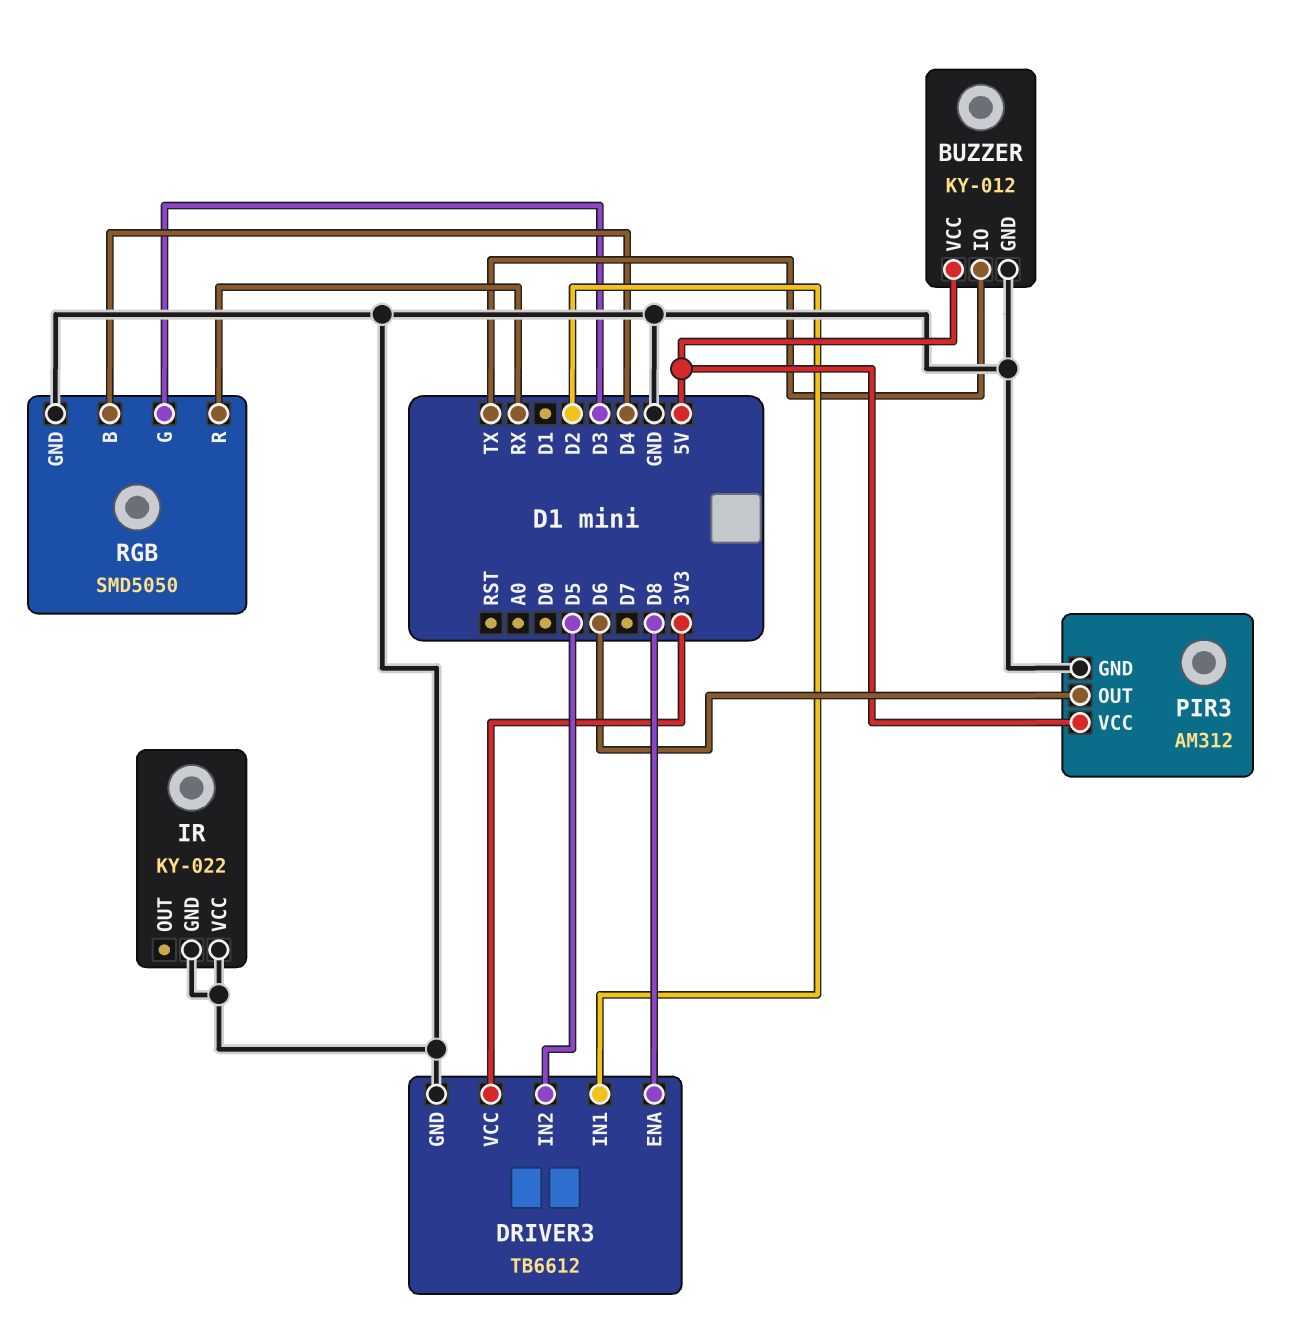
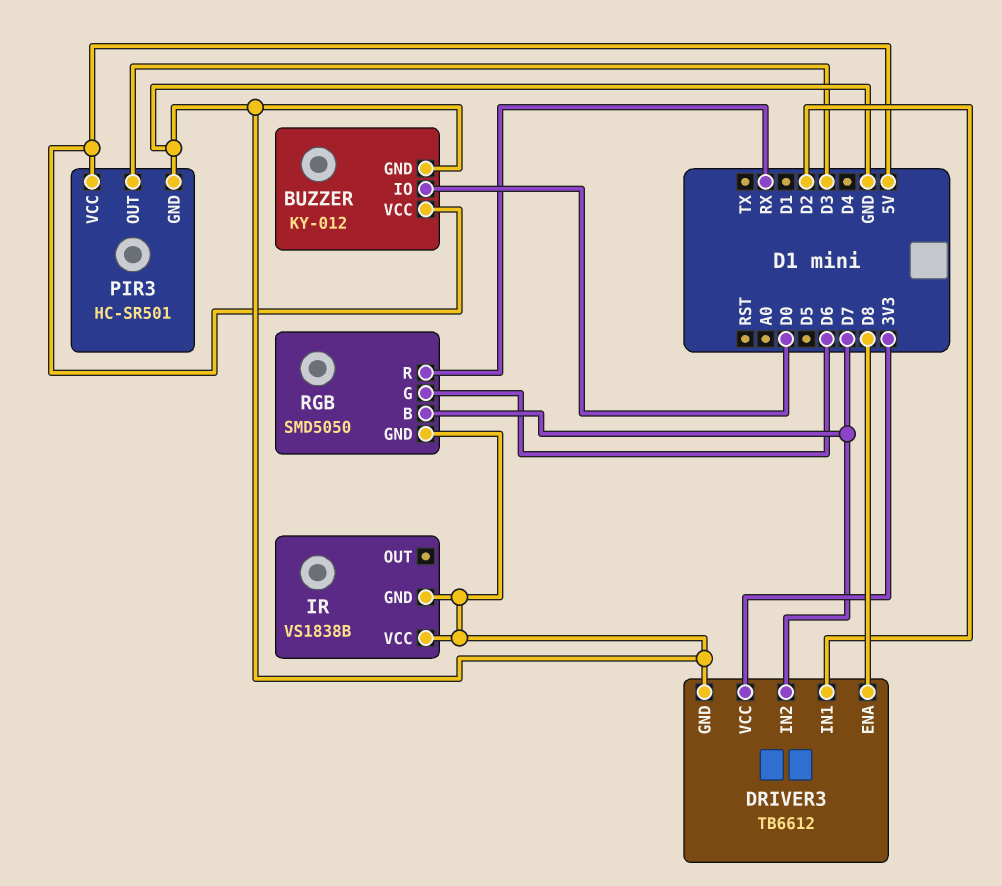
BUZZER pin IO: TX -> D0
DRIVER3 pin IN2: D5 -> D7
IR: KY-022 -> VS1838B
PIR3: AM312 -> HC-SR501
PIR3 pin OUT: D6 -> D3
RGB pin B: D4 -> D7
RGB pin G: D3 -> D6

